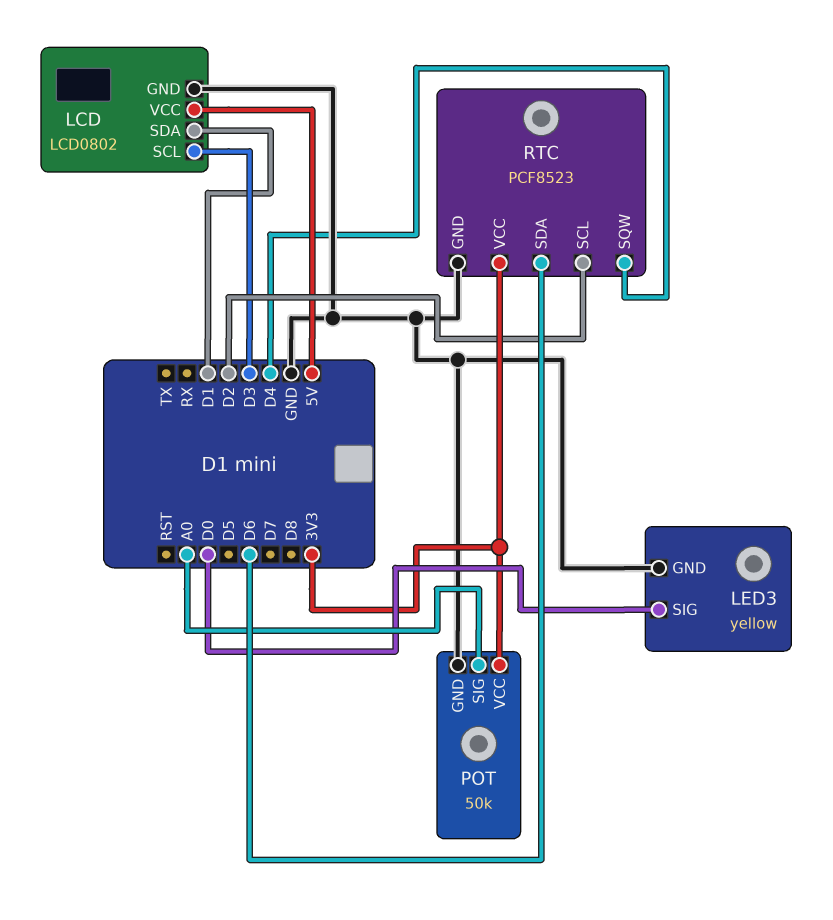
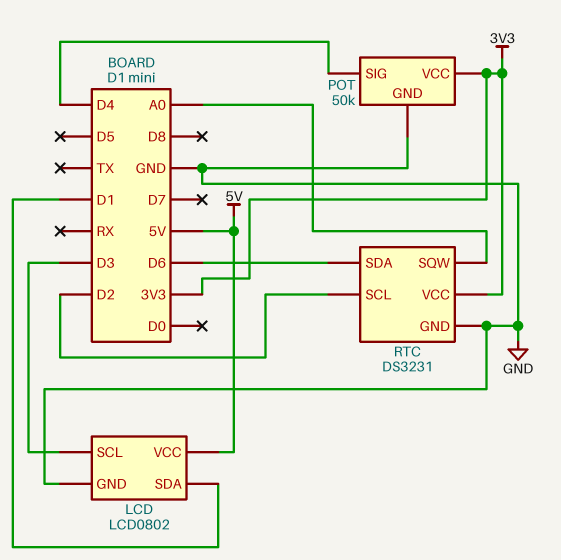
LED3: yellow -> none
LED3 pin GND: GND -> none
LED3 pin SIG: D0 -> none
POT pin SIG: A0 -> D4
RTC: PCF8523 -> DS3231
RTC pin SQW: D4 -> A0

